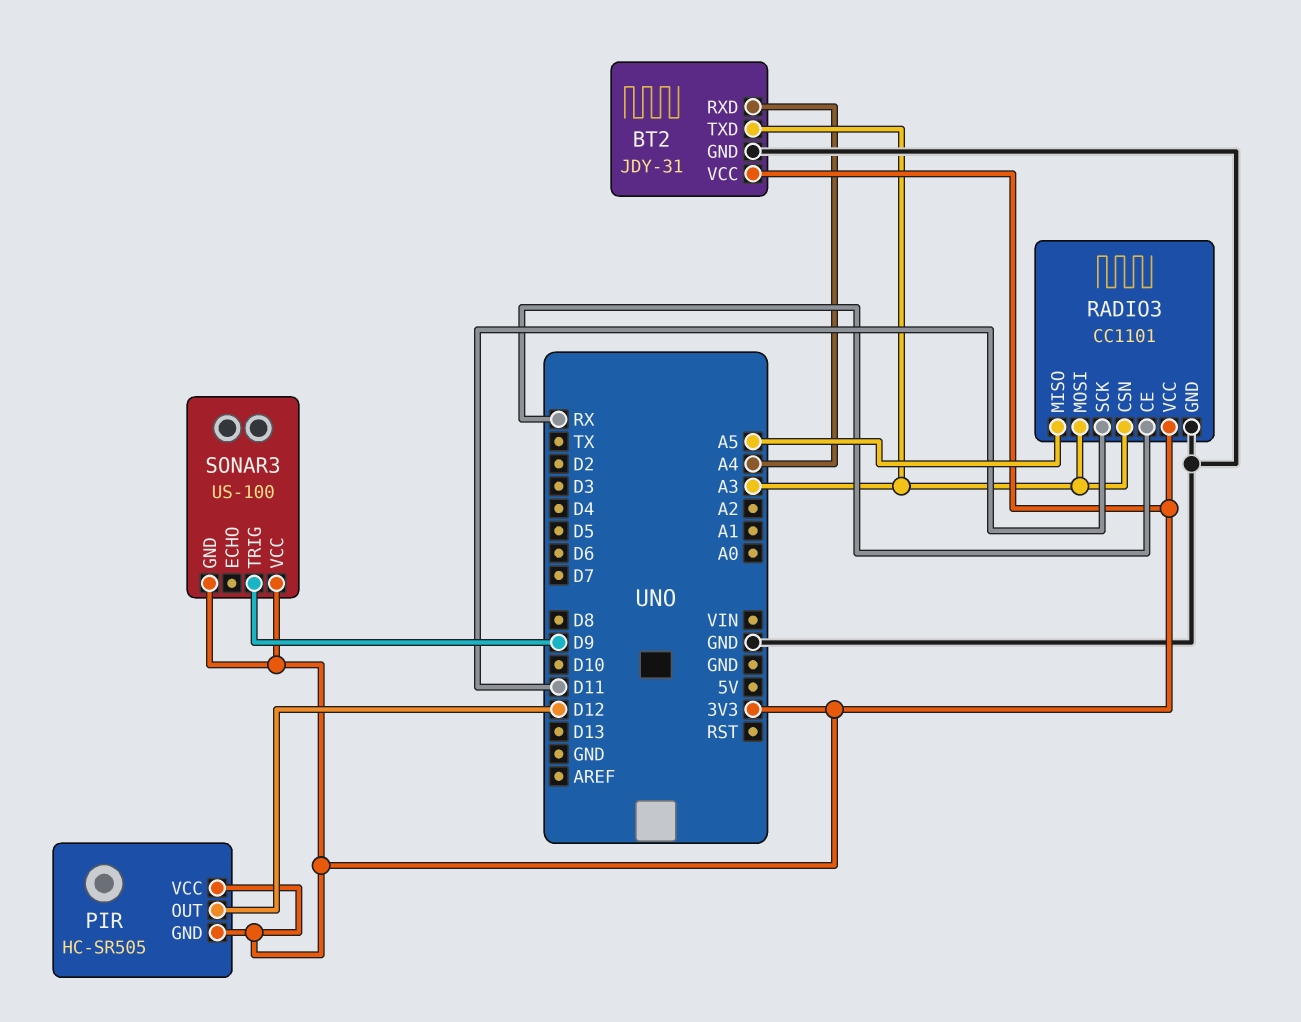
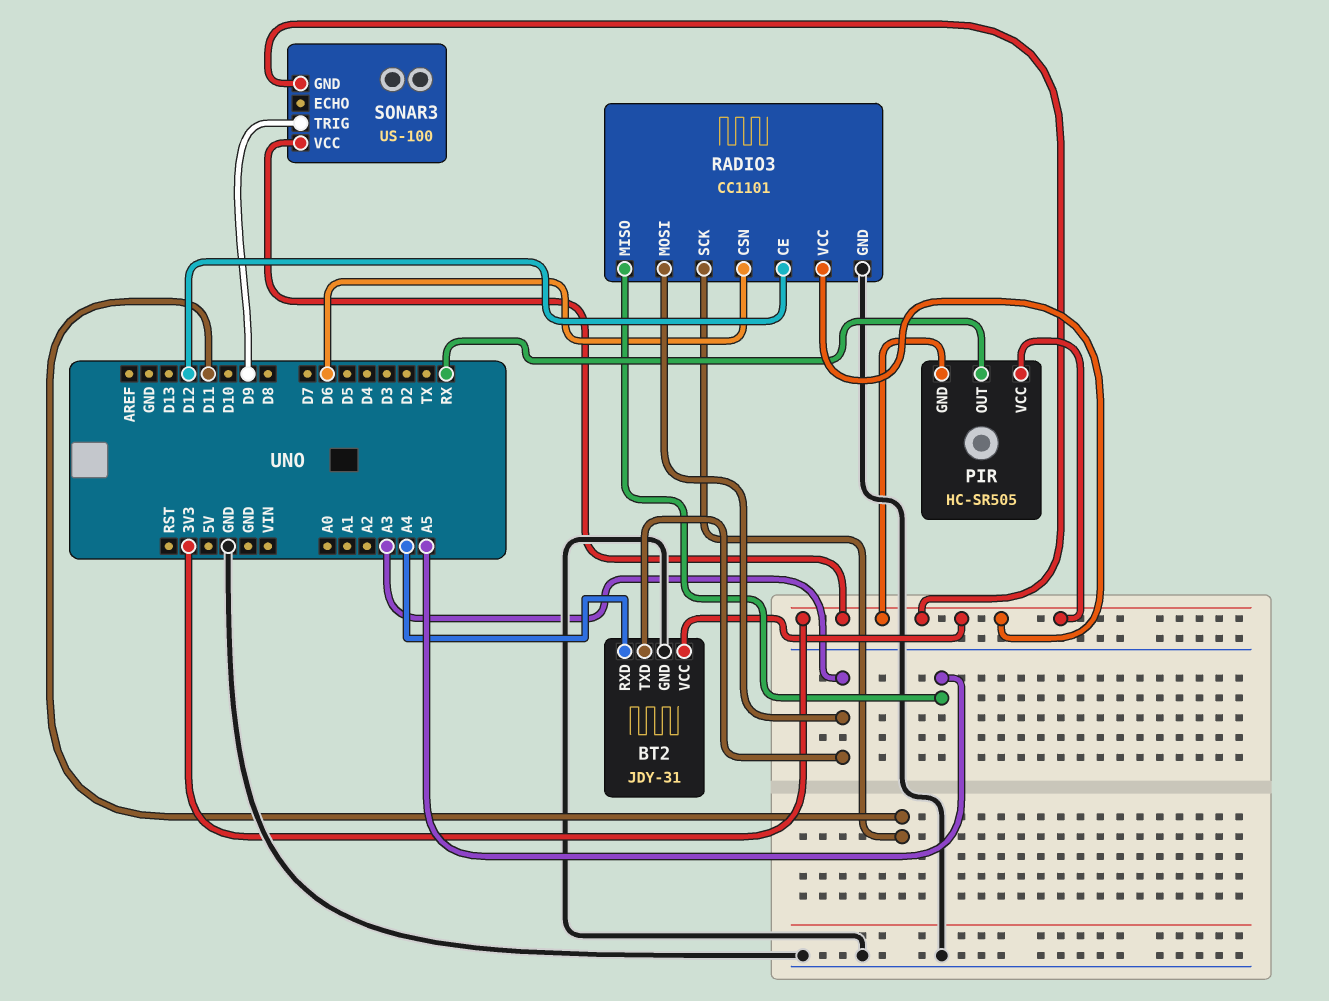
PIR pin OUT: D12 -> RX
RADIO3 pin CE: RX -> D12
RADIO3 pin CSN: A3 -> D6

